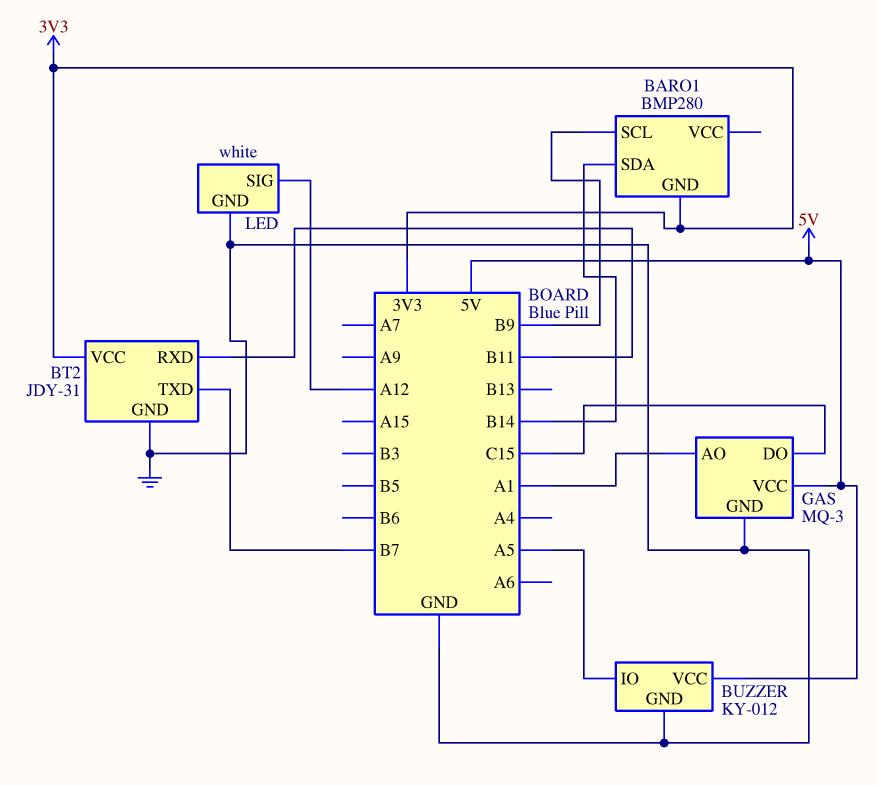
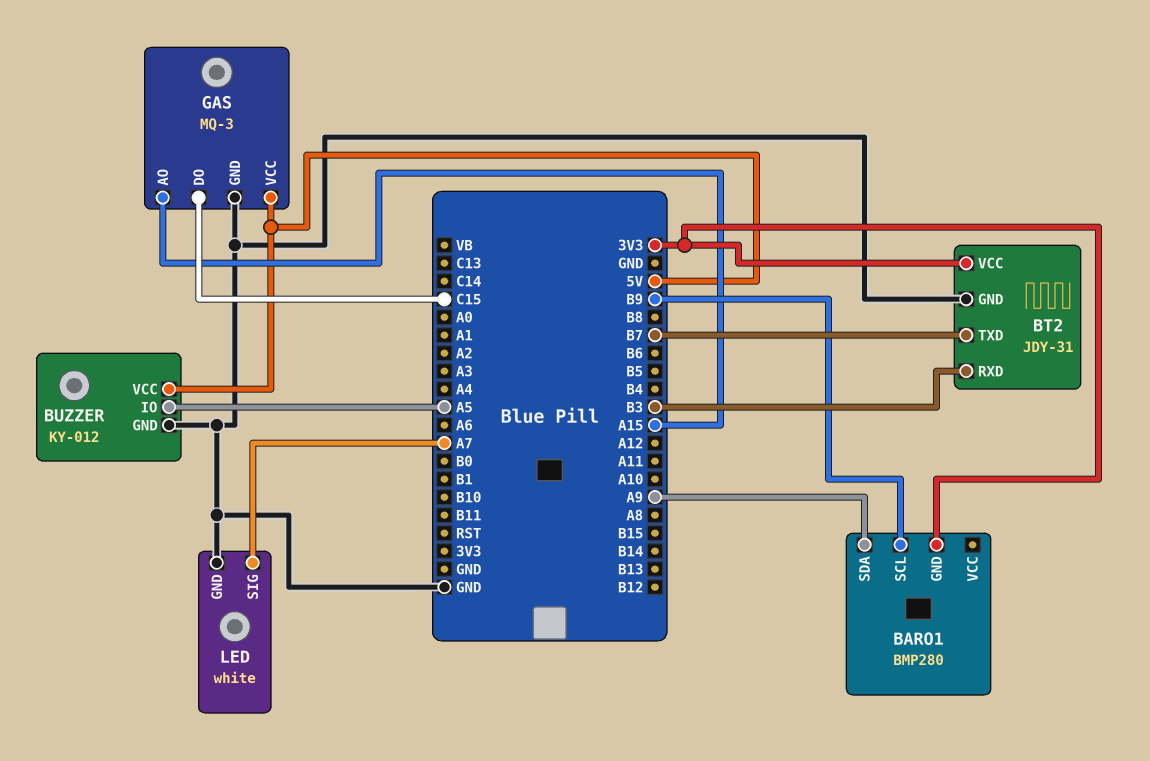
BARO1 pin SDA: B14 -> A9
BT2 pin RXD: B11 -> B3
GAS pin AO: A1 -> A15
LED pin SIG: A12 -> A7

